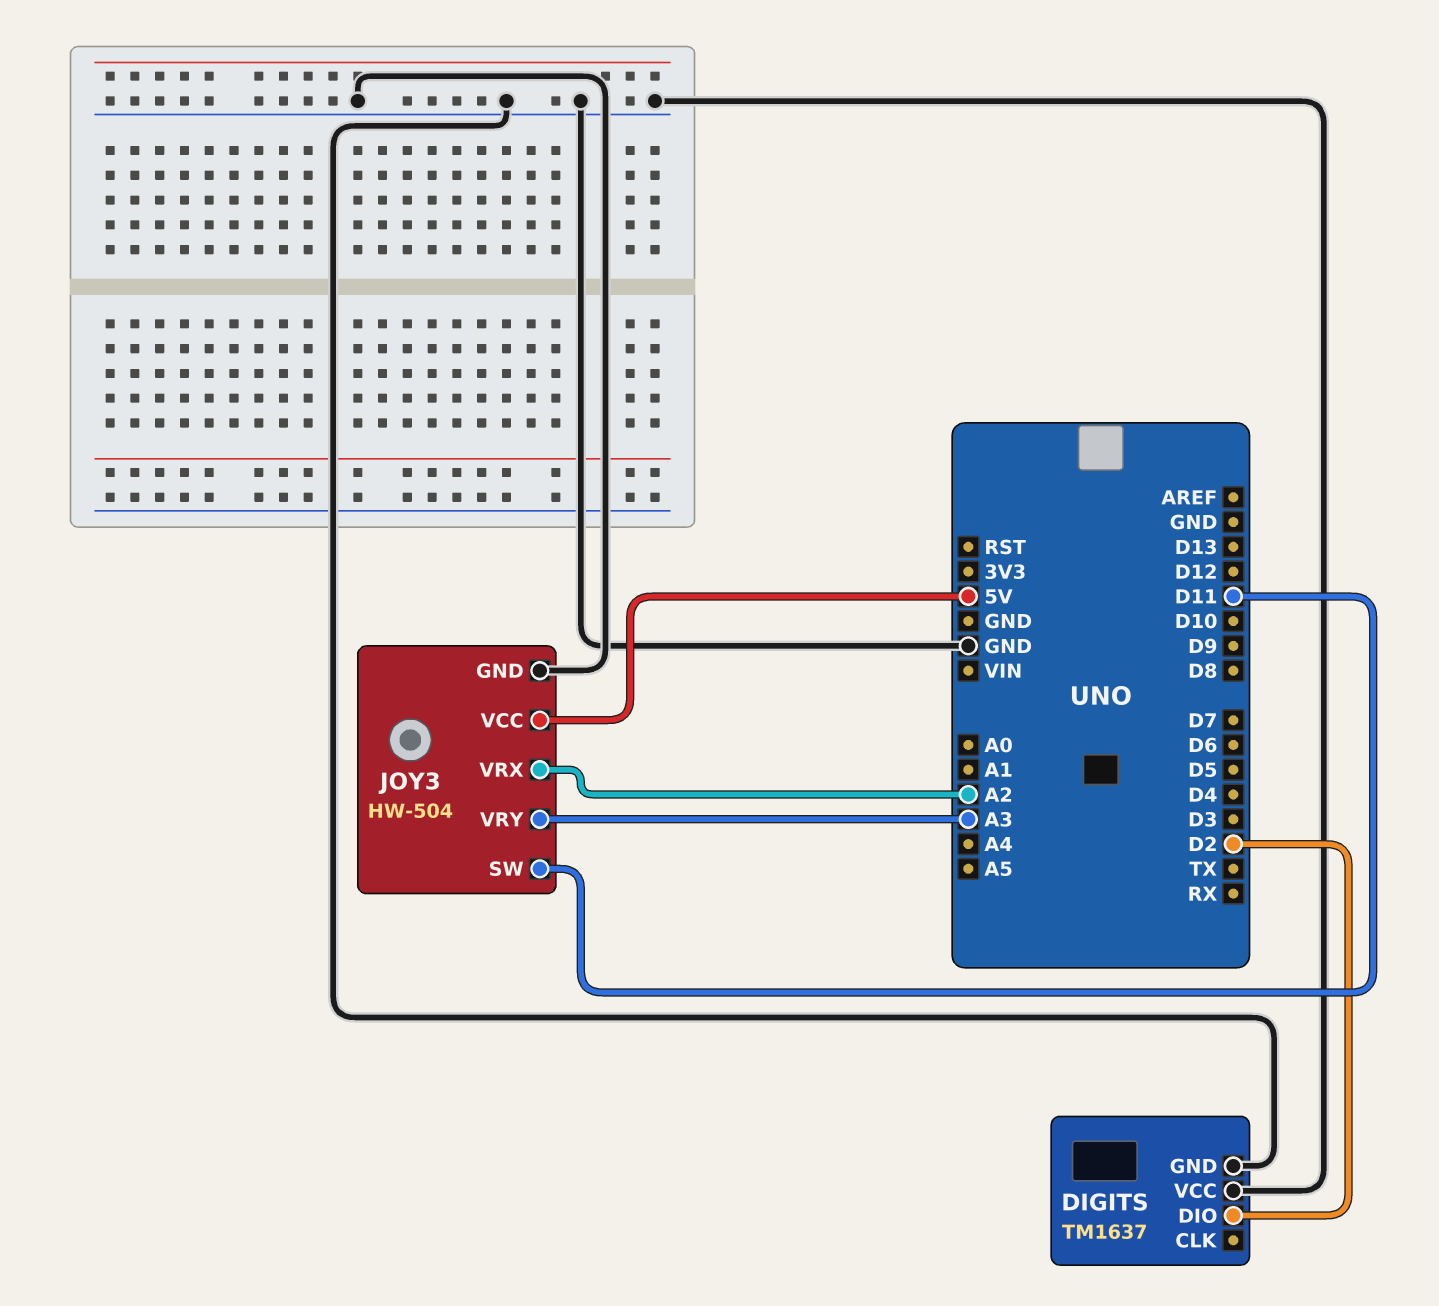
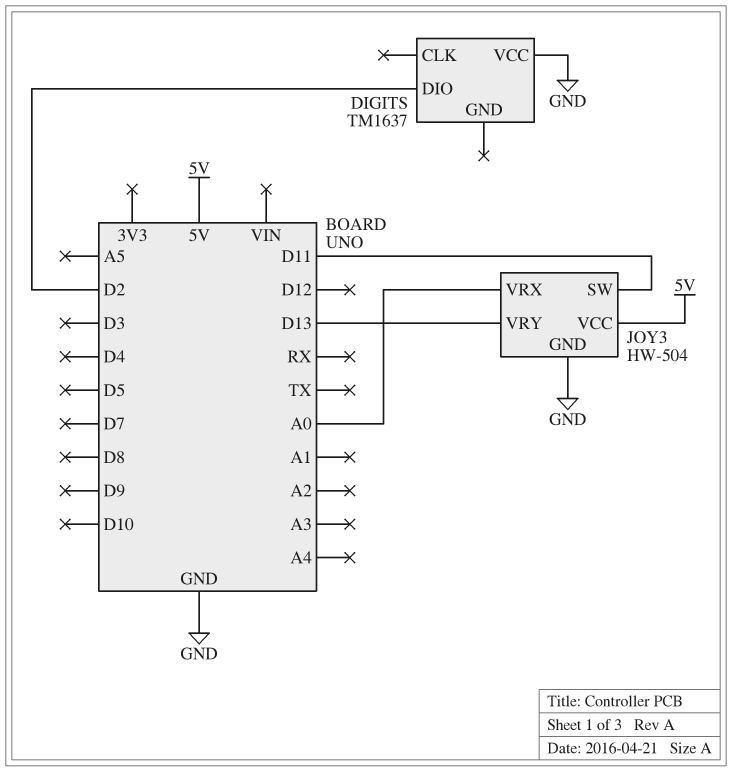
DIGITS pin GND: GND -> none
JOY3 pin VRX: A2 -> A0
JOY3 pin VRY: A3 -> D13

